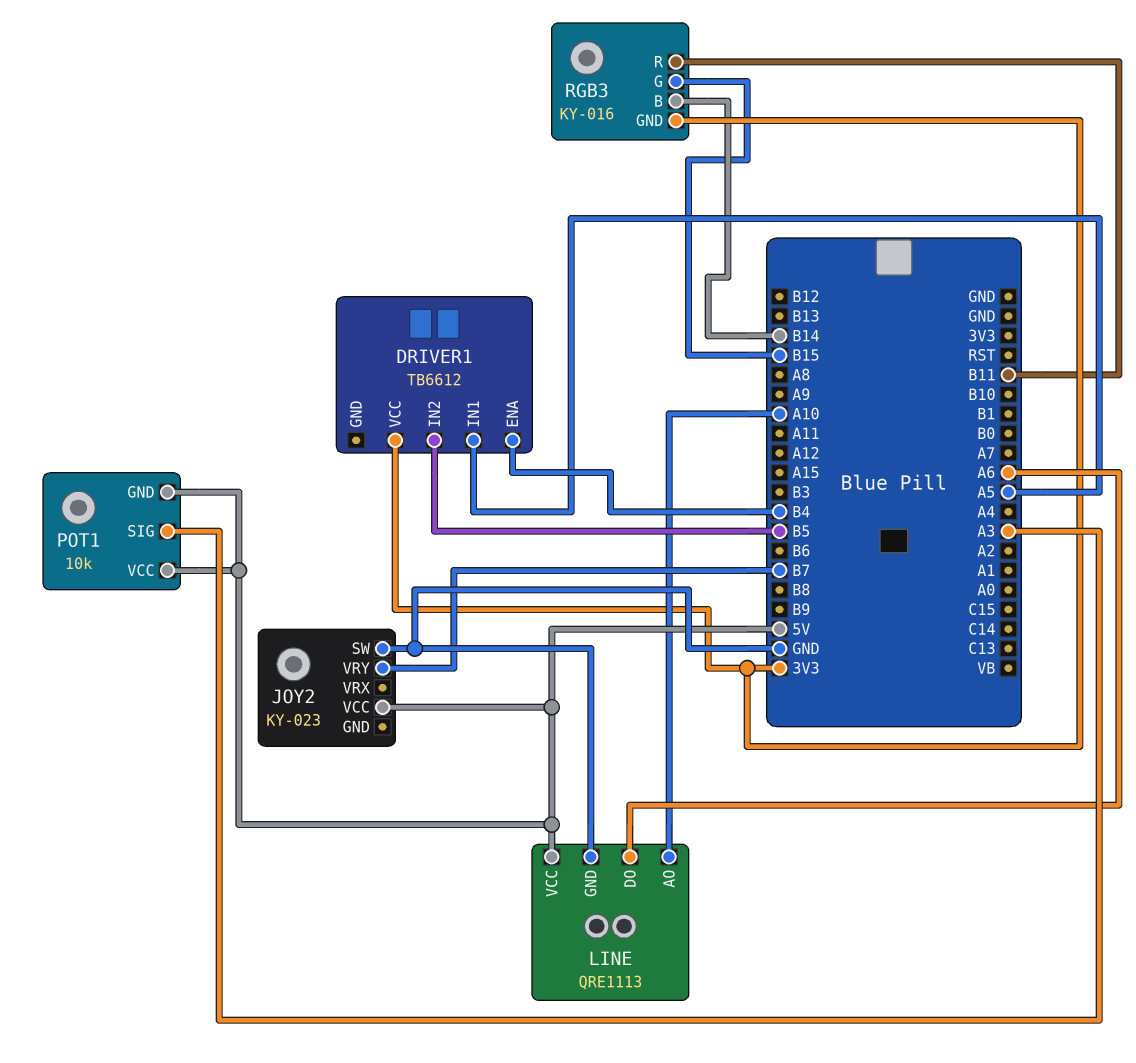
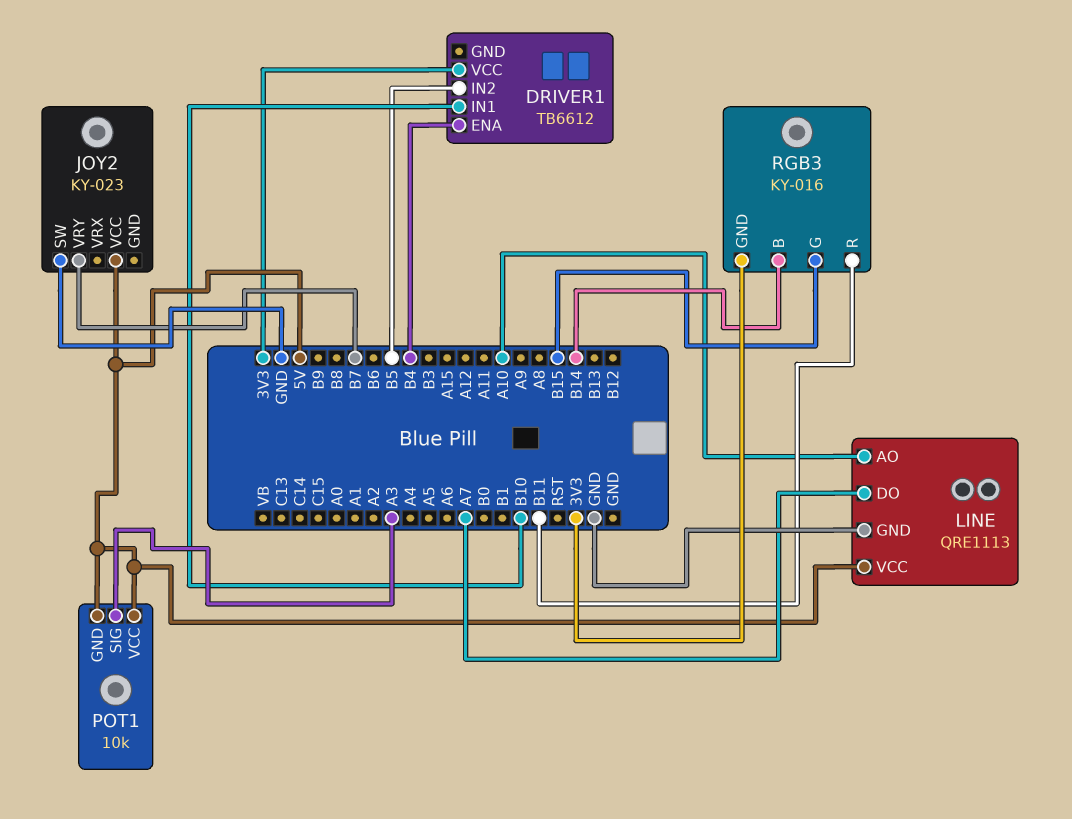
DRIVER1 pin IN1: A5 -> B10
LINE pin DO: A6 -> A7

